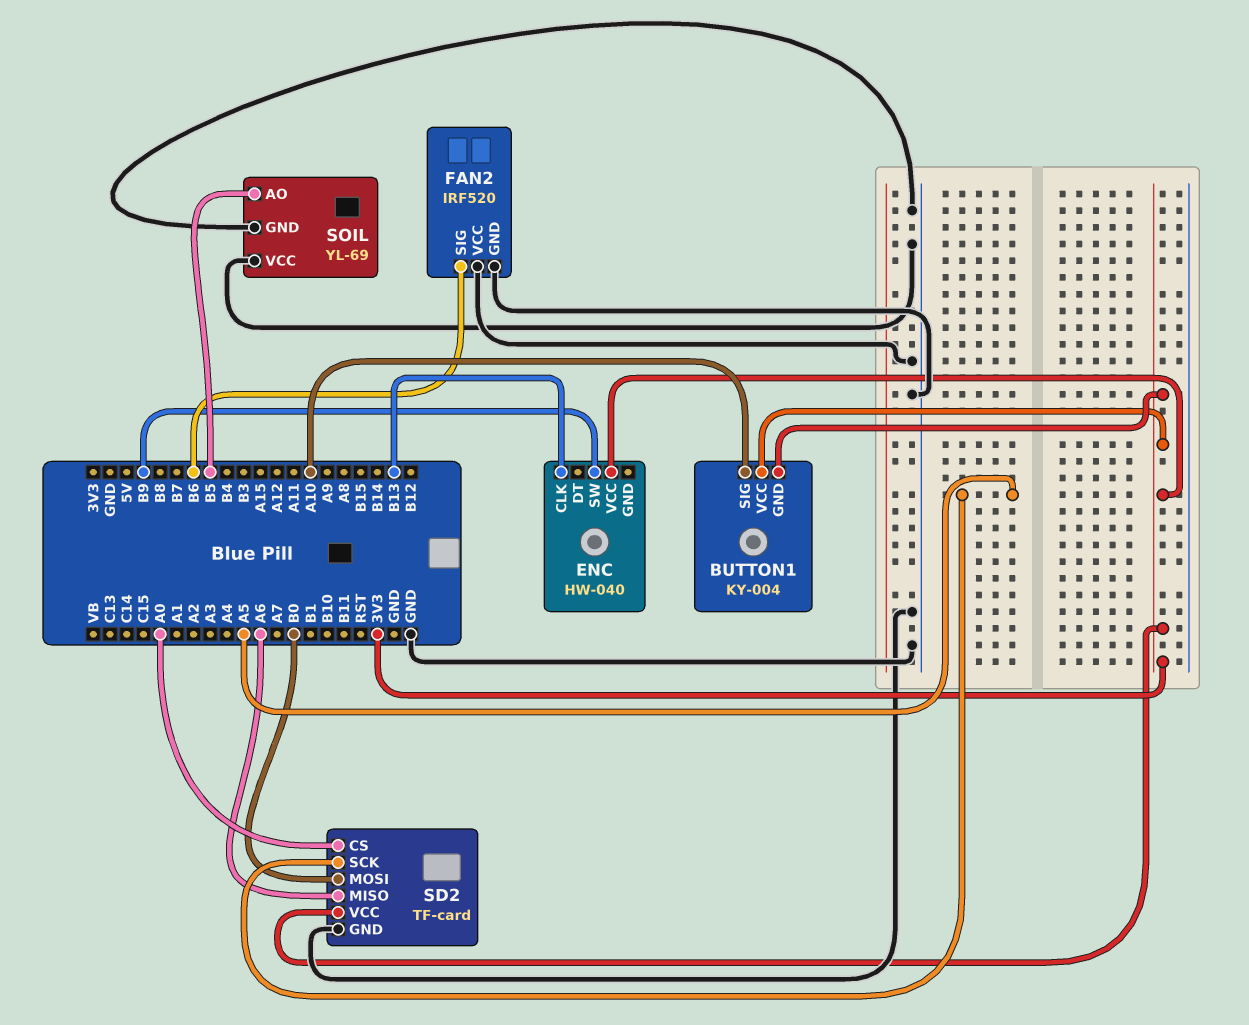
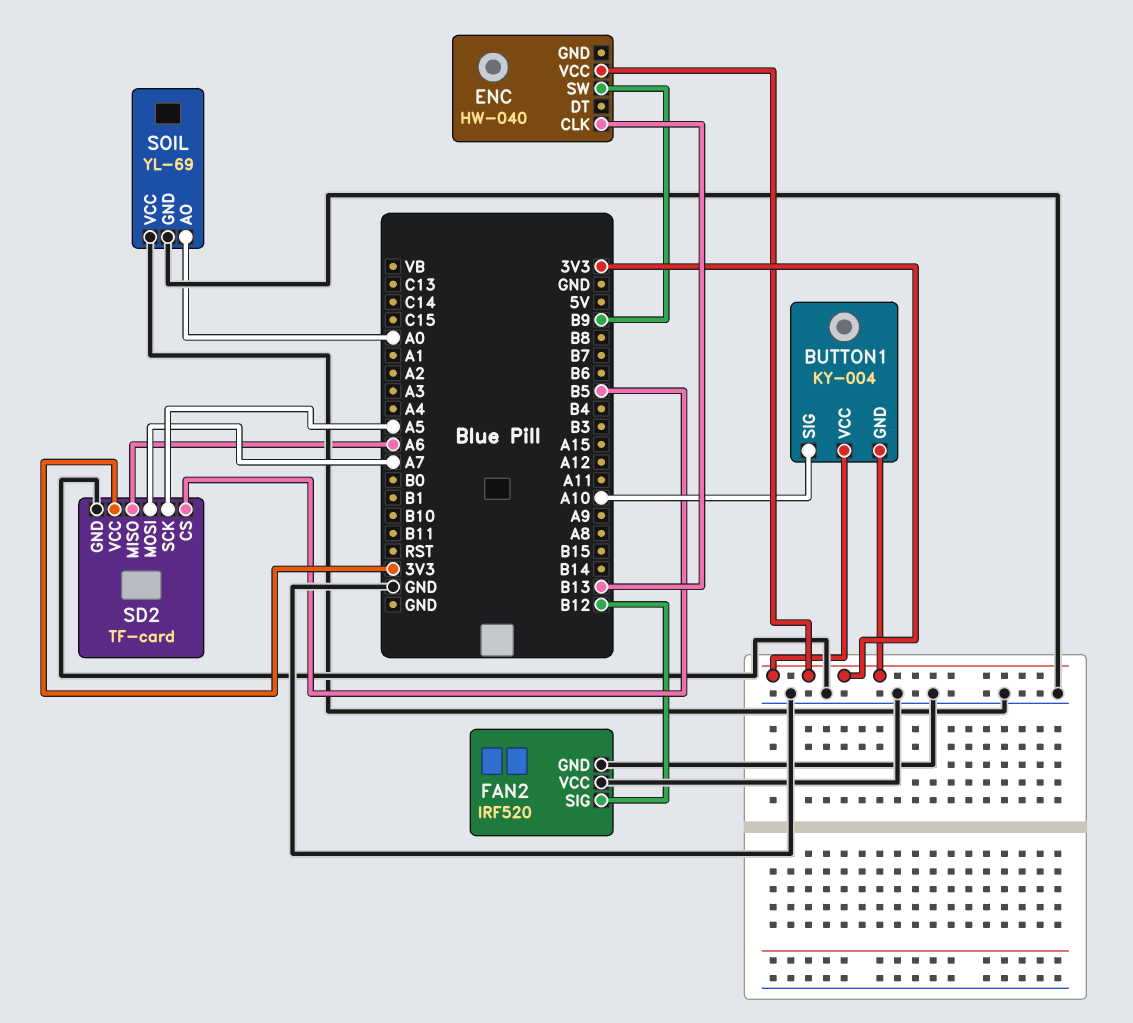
FAN2 pin SIG: B6 -> B12
SD2 pin CS: A0 -> B5
SD2 pin MOSI: B0 -> A7
SOIL pin AO: B5 -> A0

